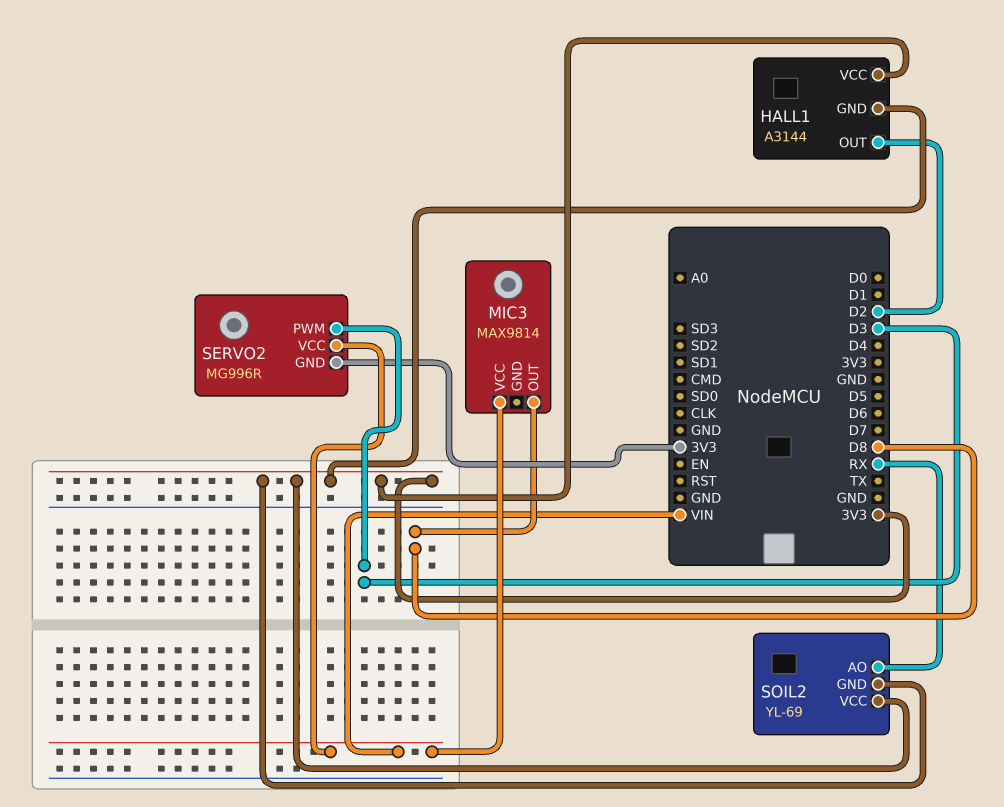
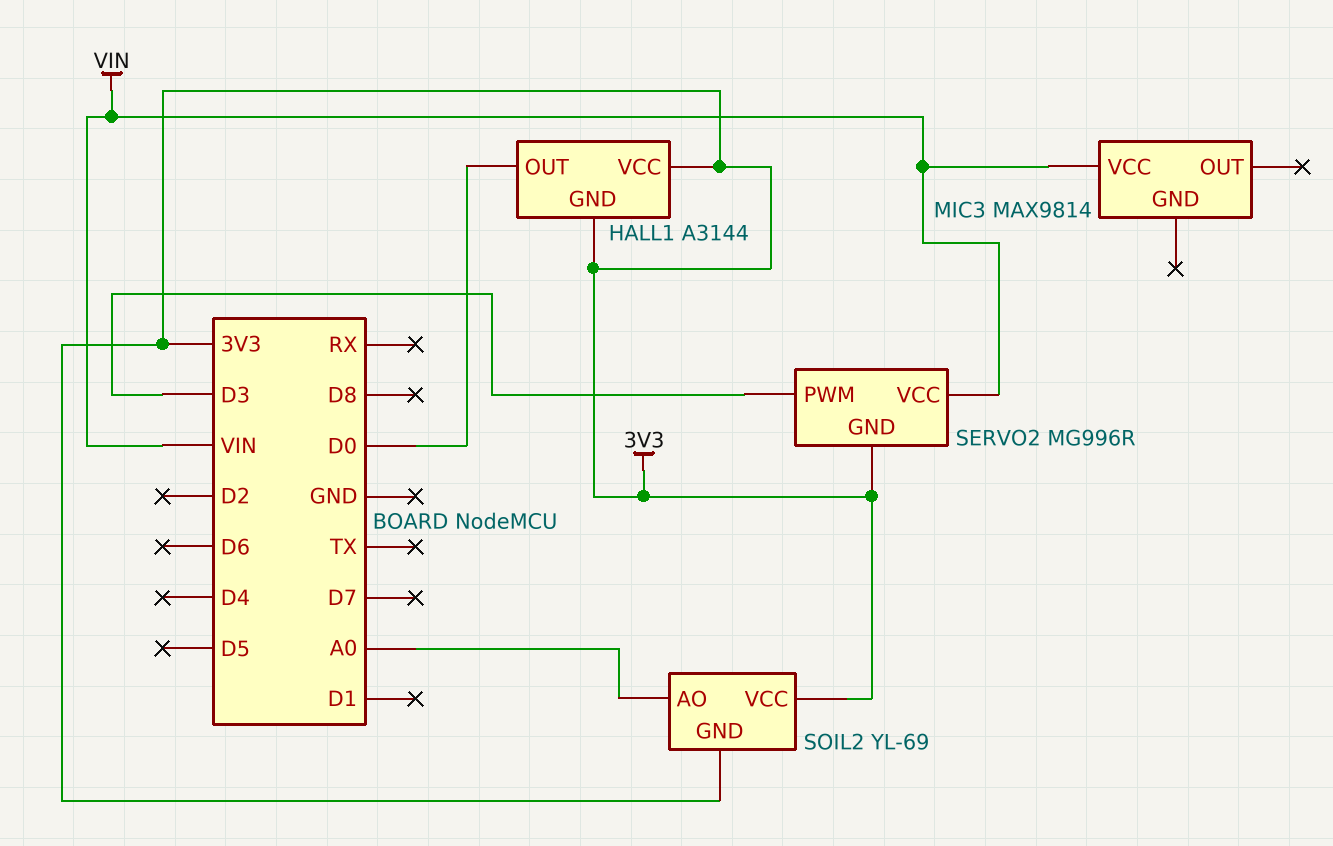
HALL1 pin OUT: D2 -> D0
MIC3 pin OUT: D8 -> none
SOIL2 pin AO: RX -> A0

